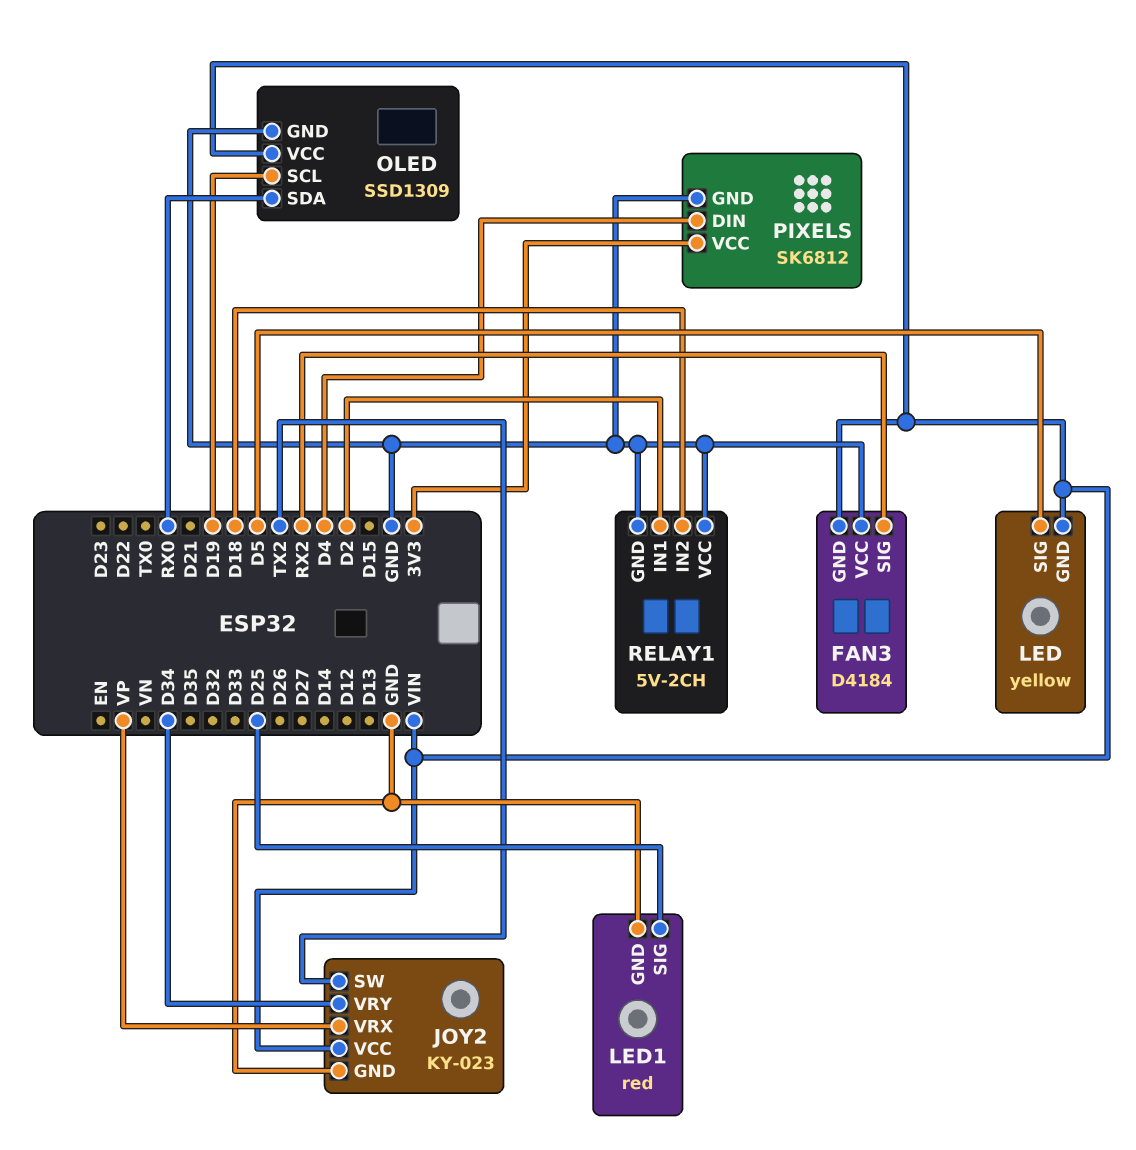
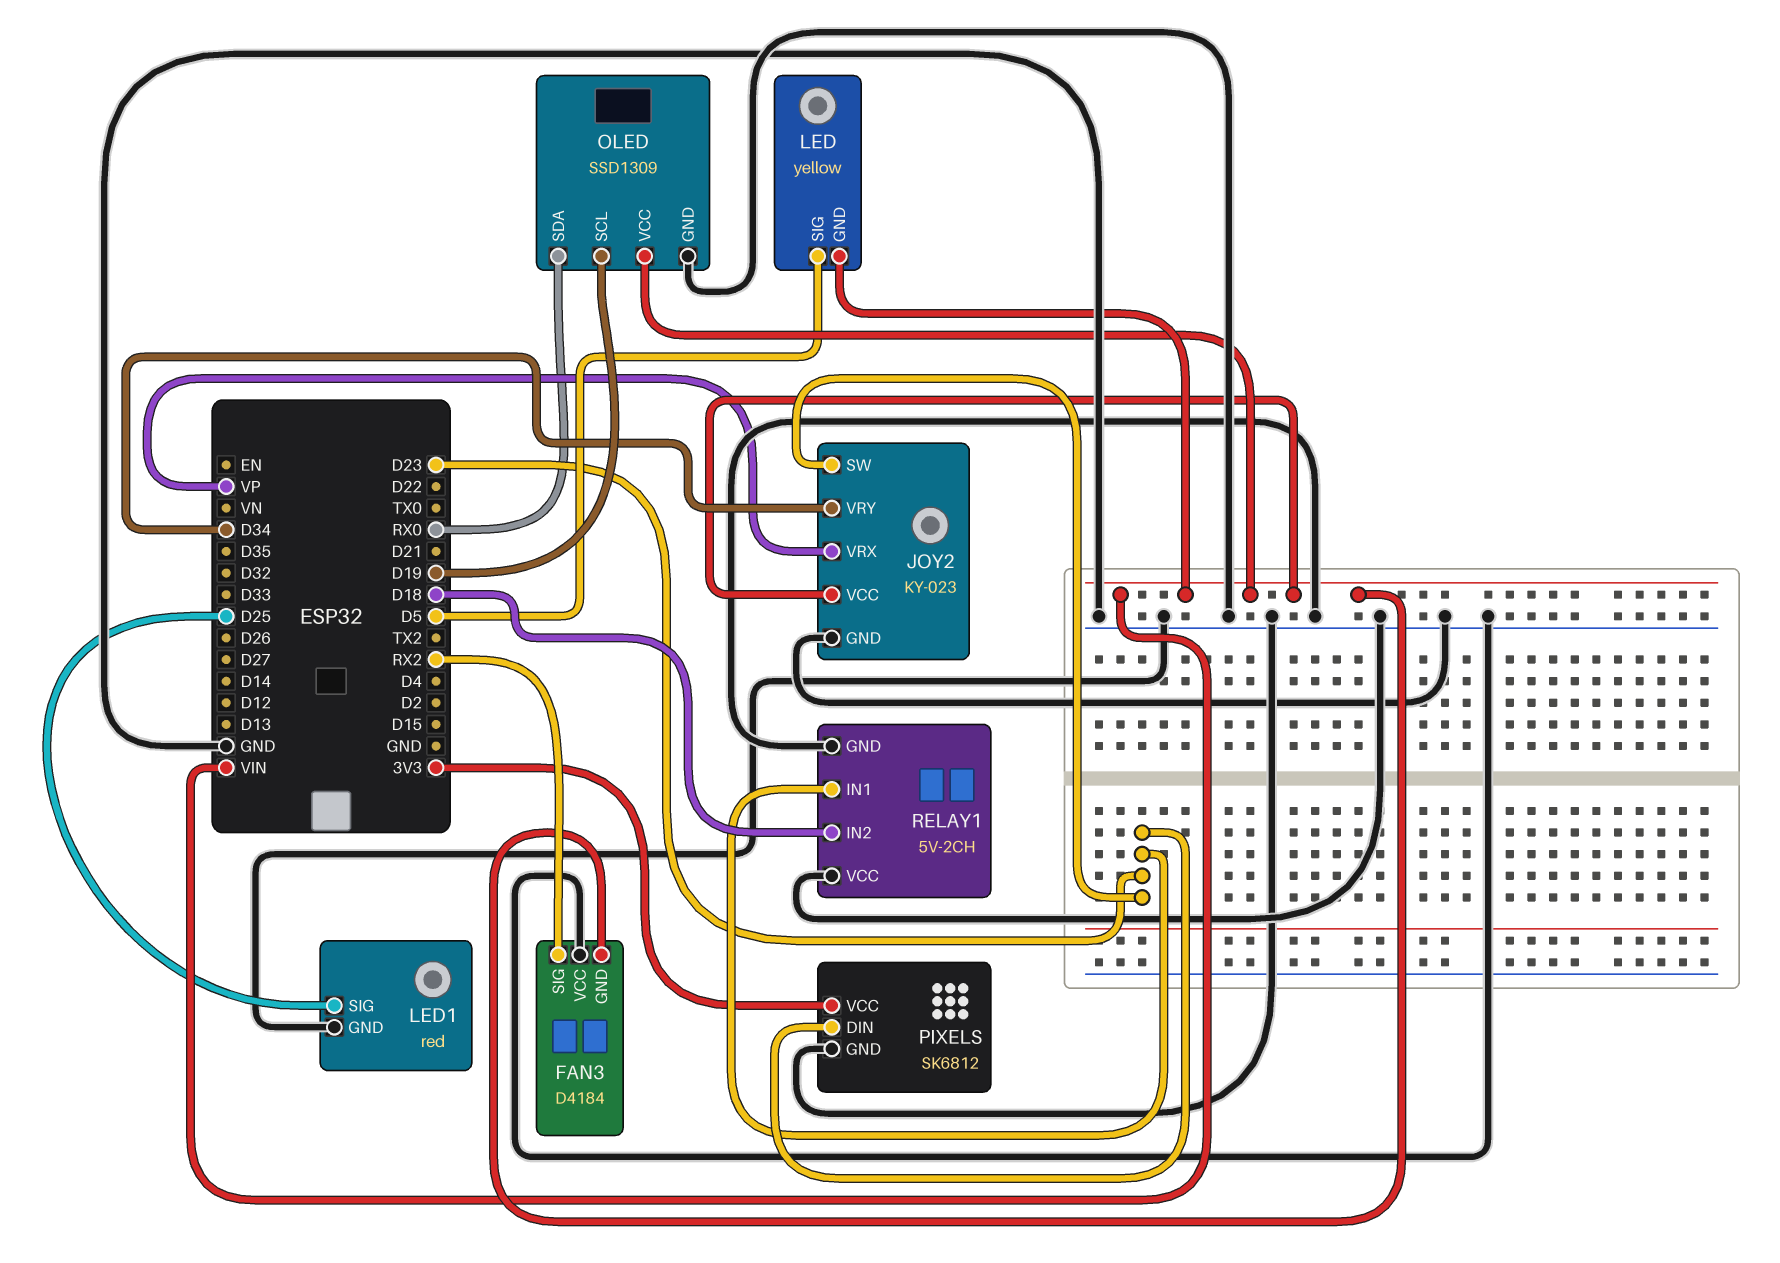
JOY2 pin SW: TX2 -> D23
PIXELS pin DIN: D4 -> D23
RELAY1 pin IN1: D2 -> D23

